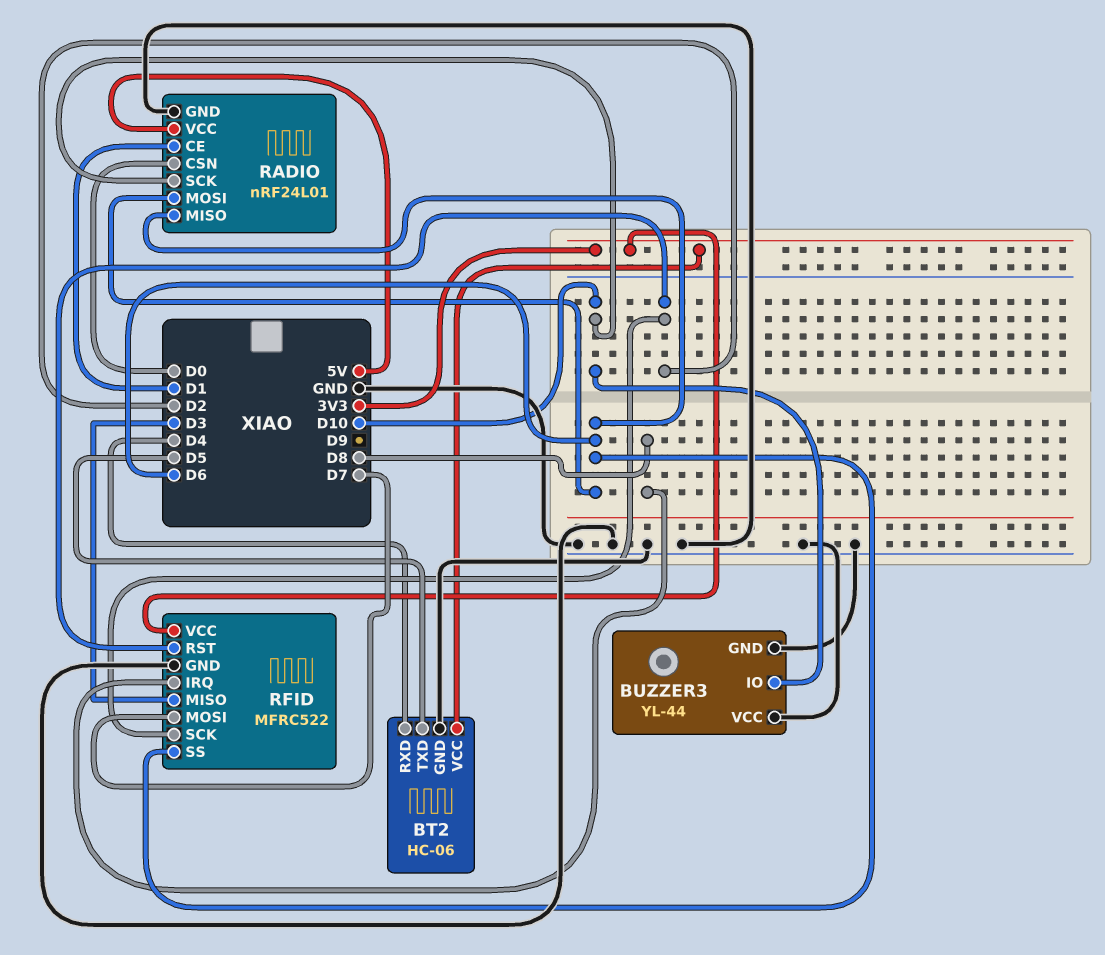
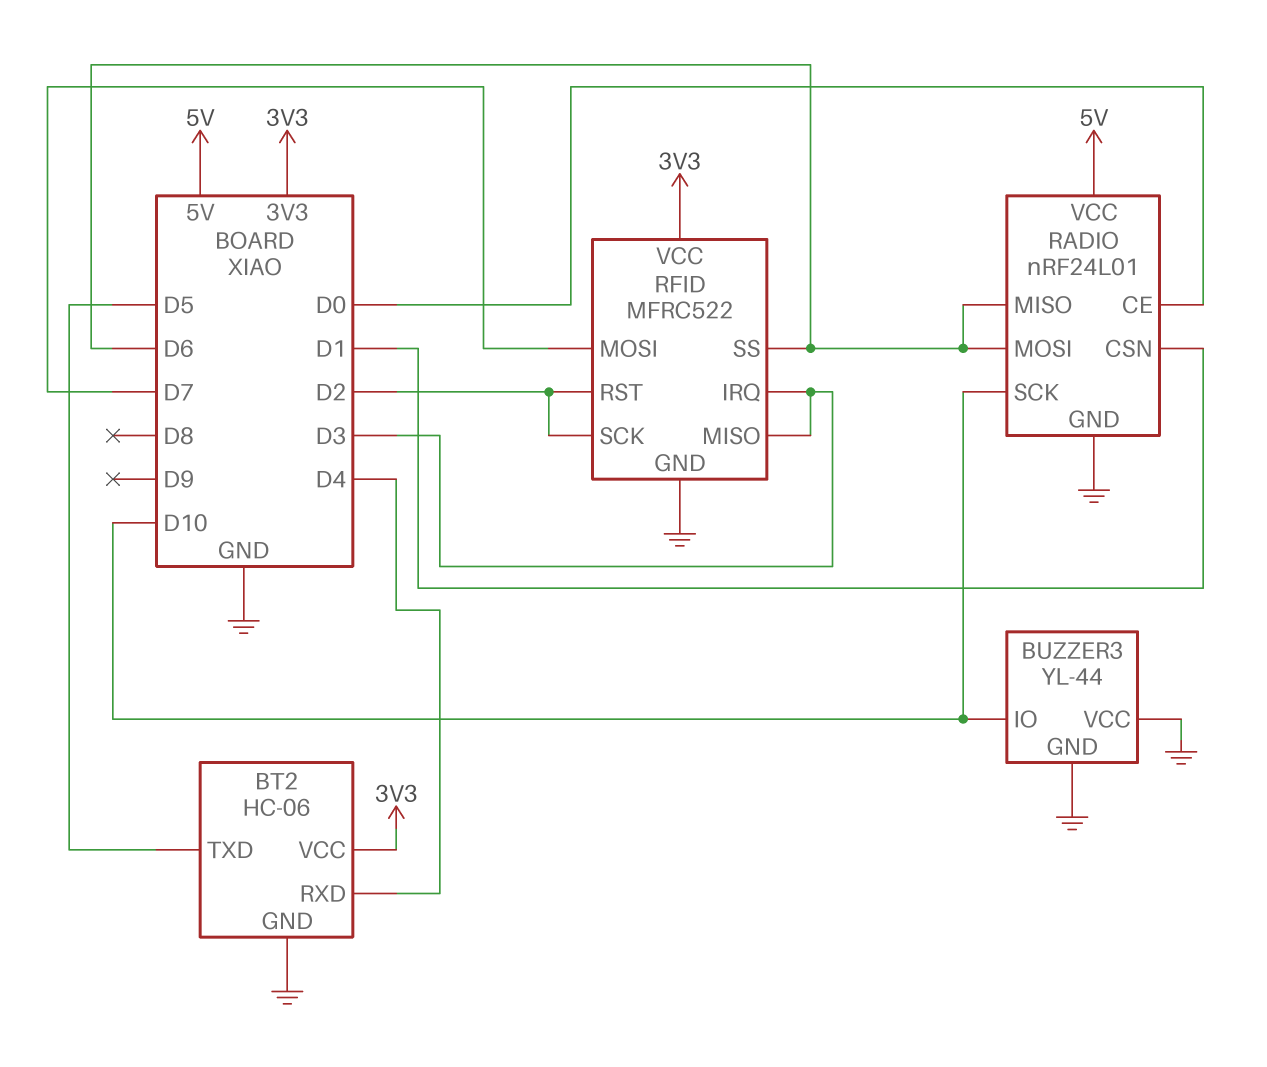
RADIO pin CE: D1 -> D0
RADIO pin CSN: D0 -> D1
RFID pin IRQ: D8 -> D3

